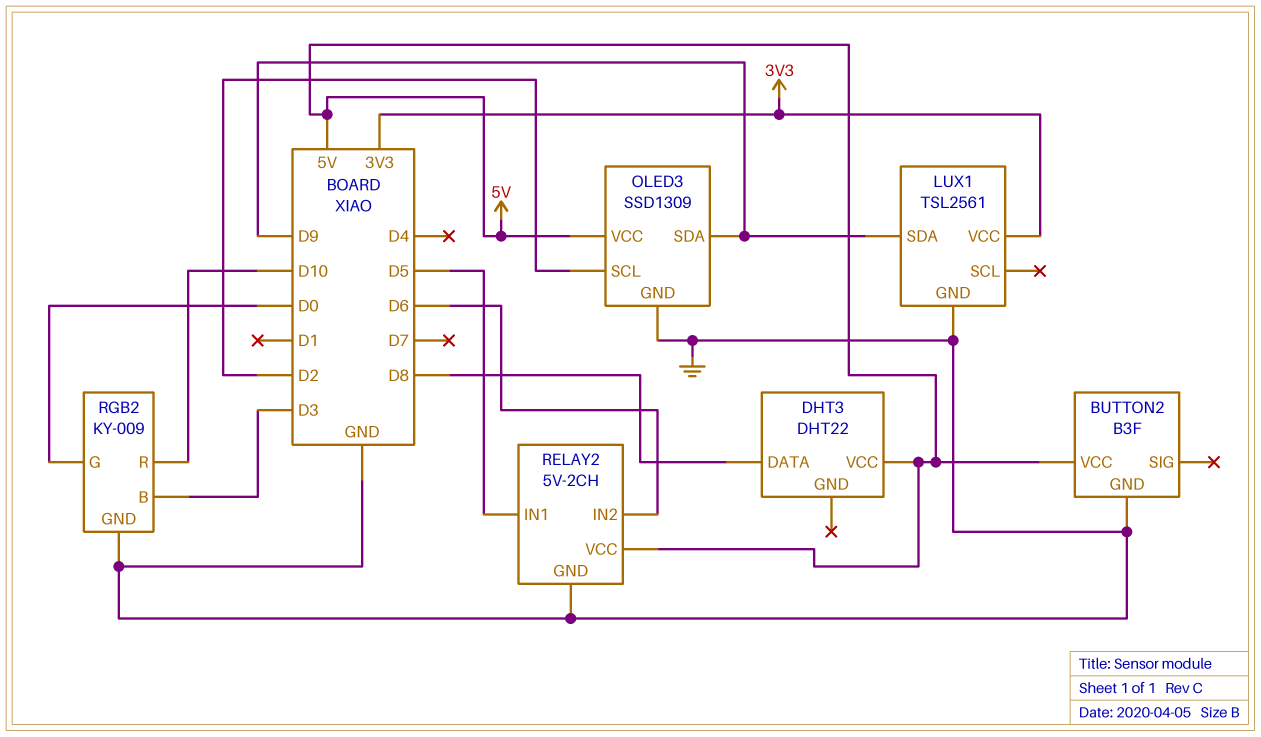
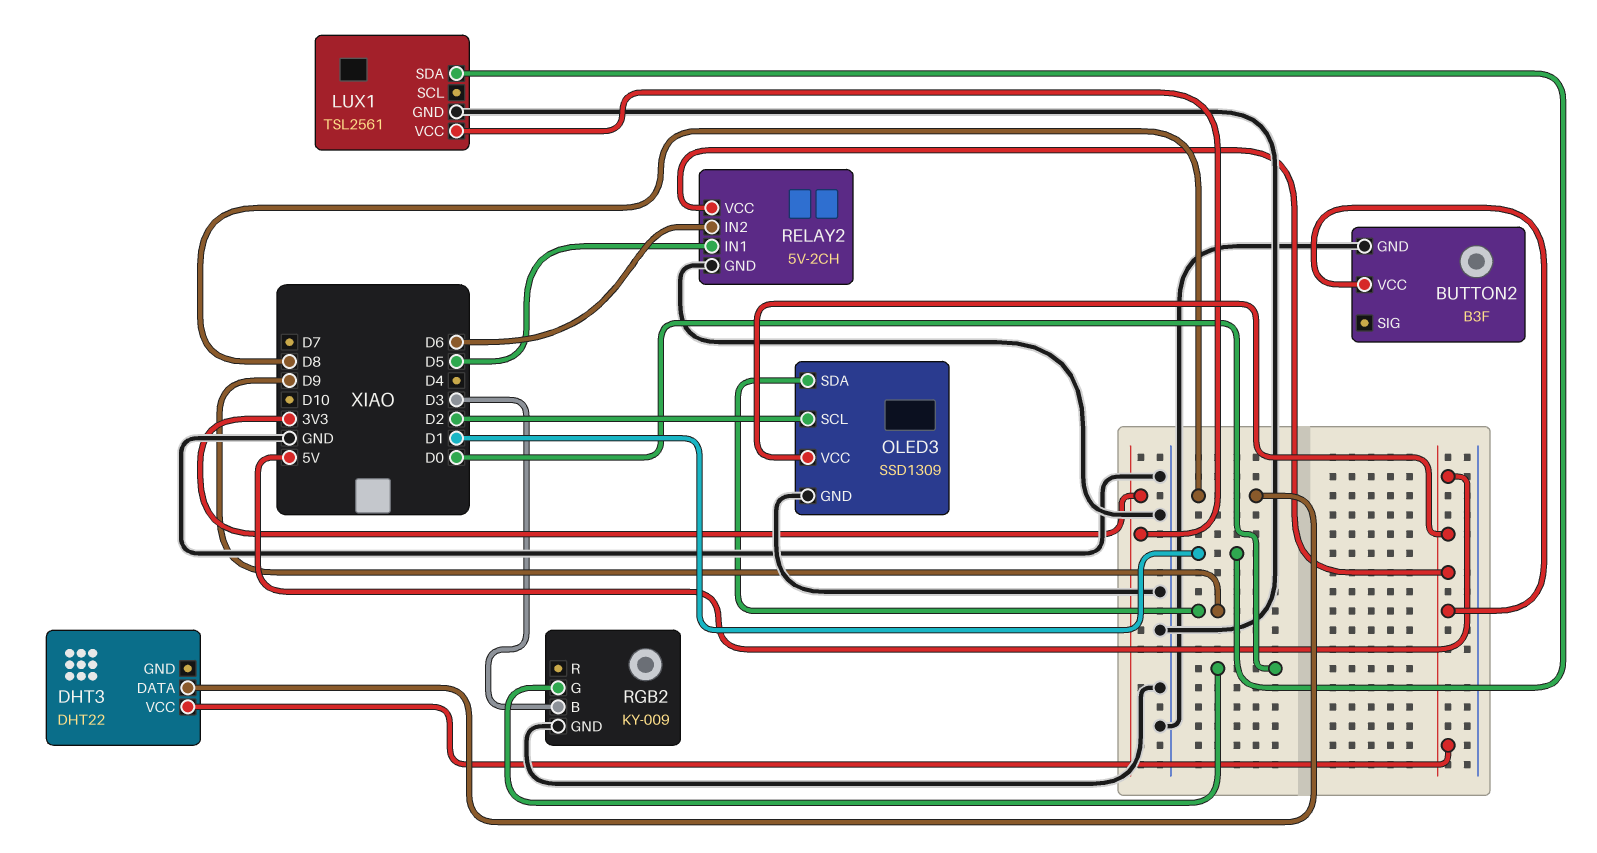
LUX1 pin SDA: D9 -> D1
RGB2 pin R: D10 -> none

